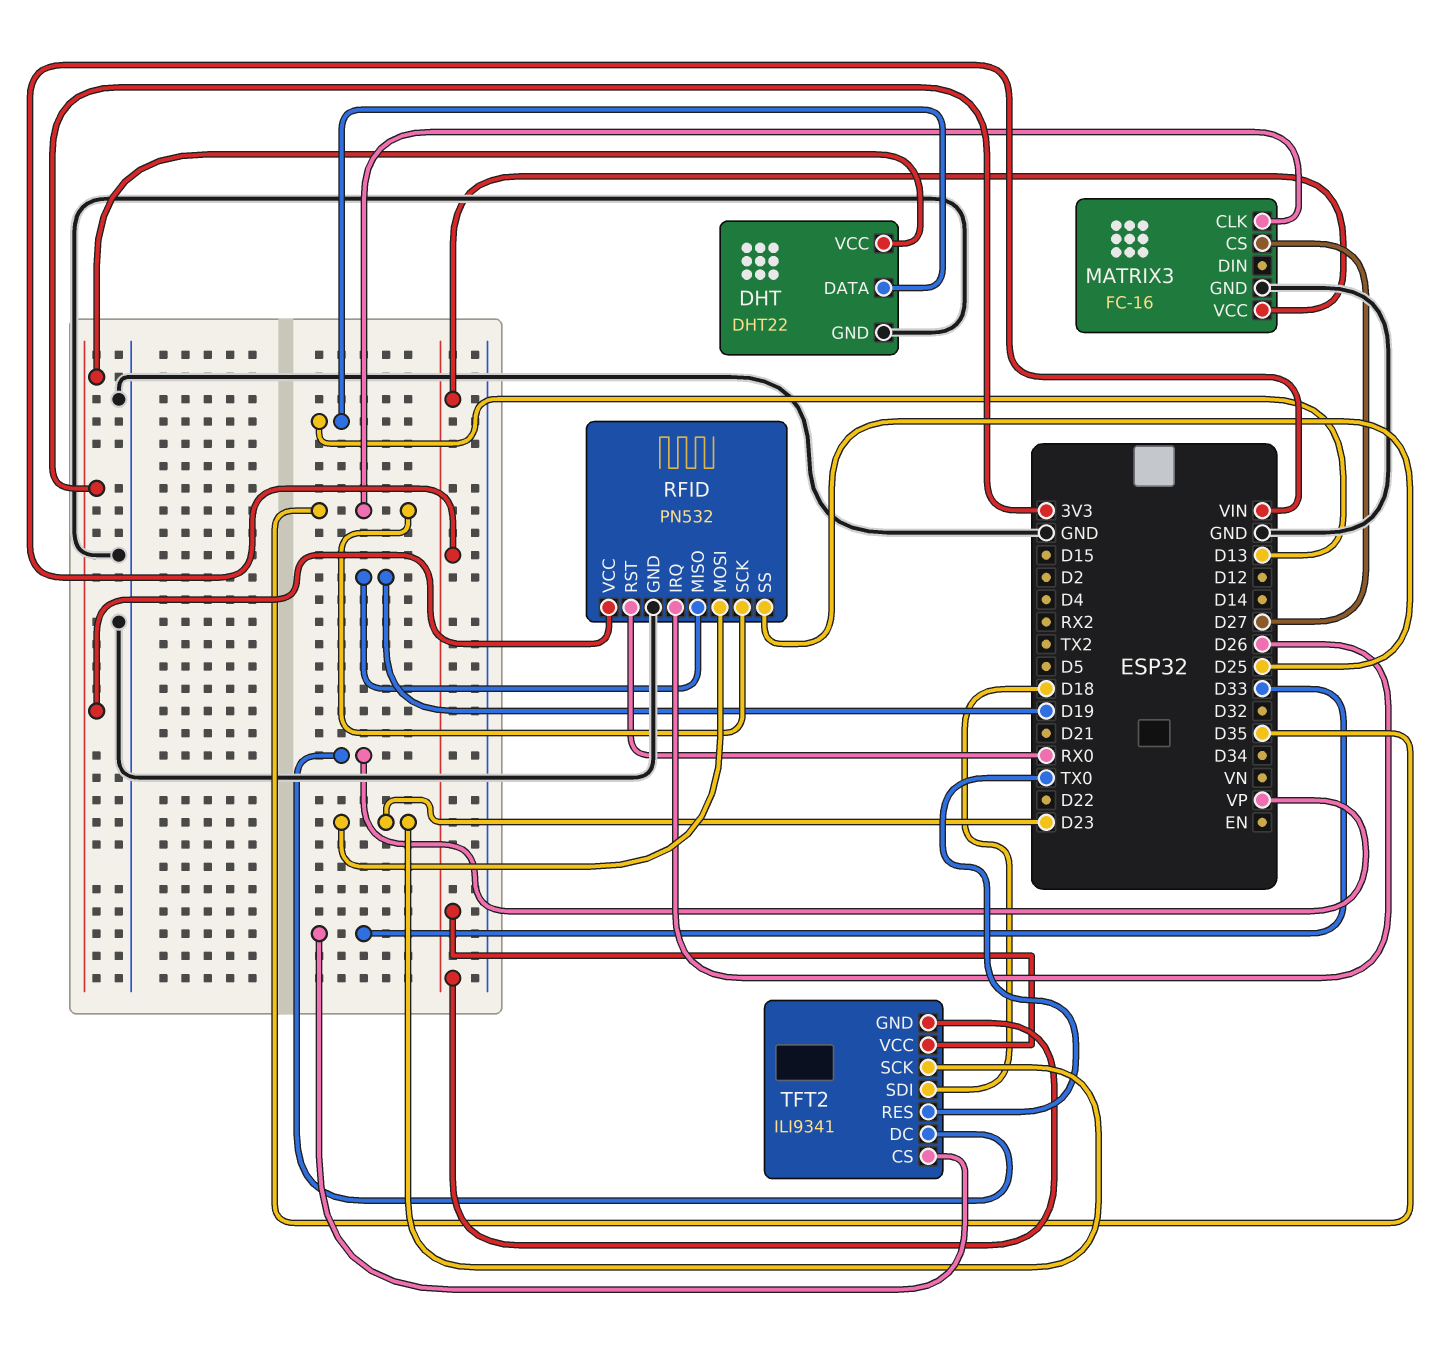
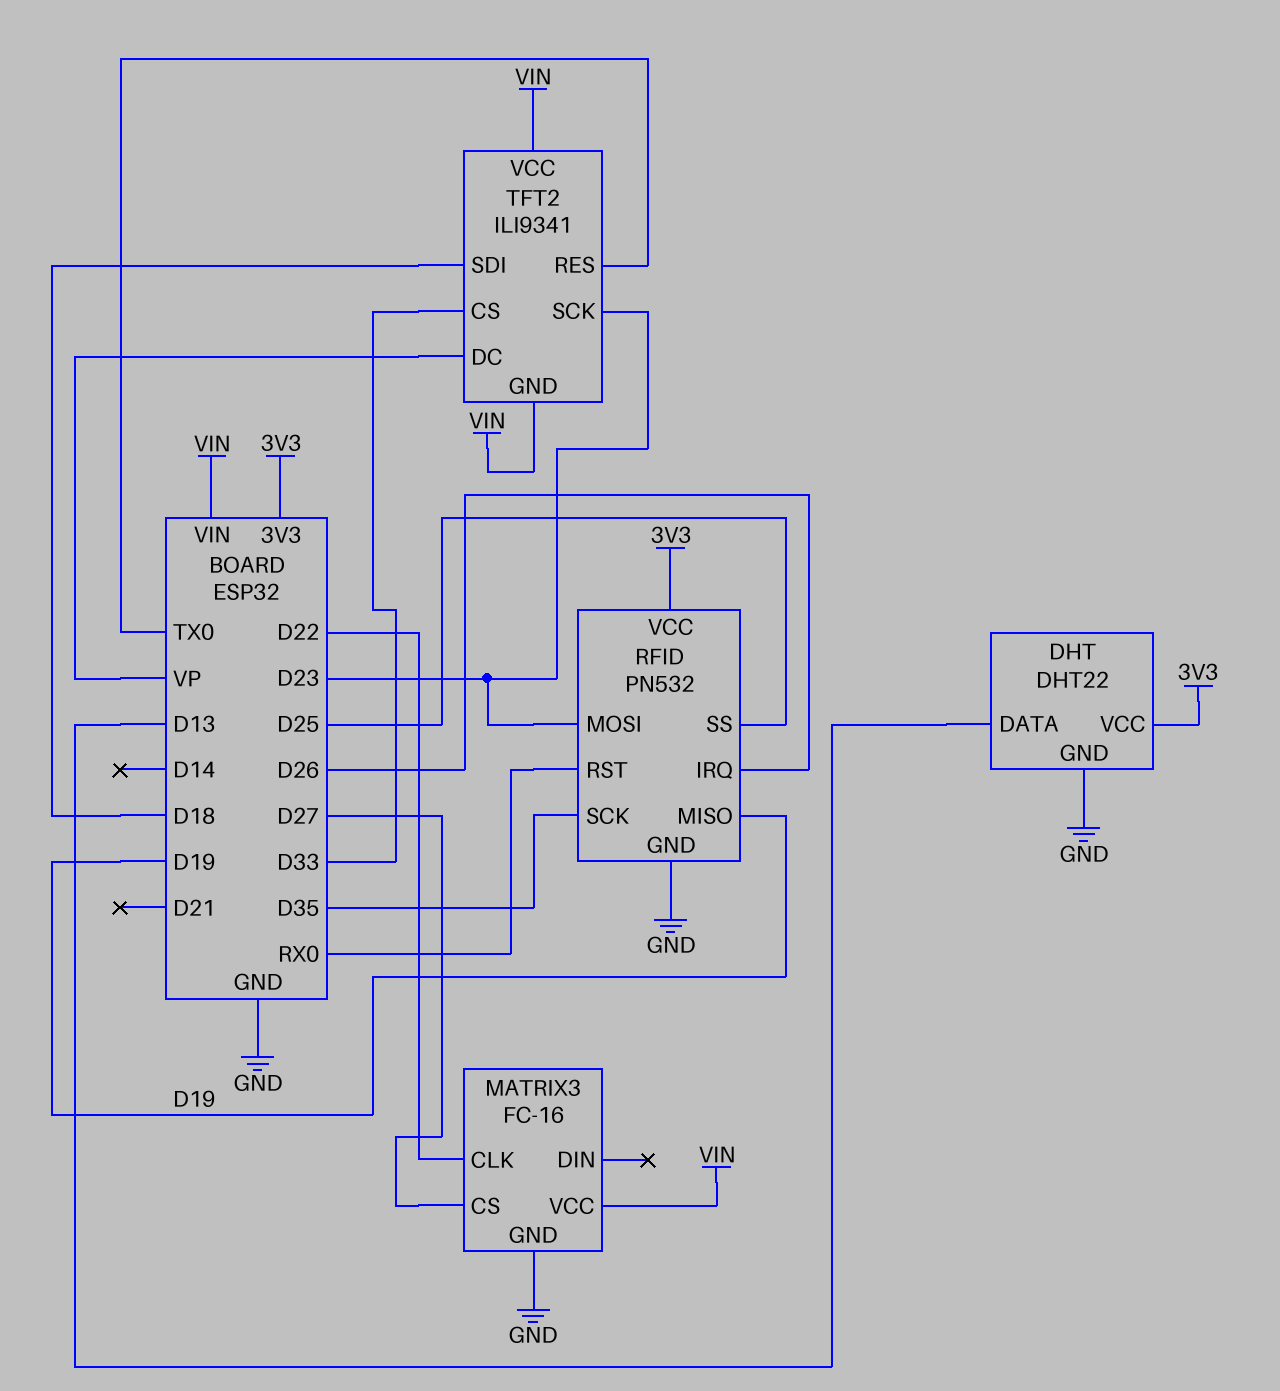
MATRIX3 pin CLK: D35 -> D22

